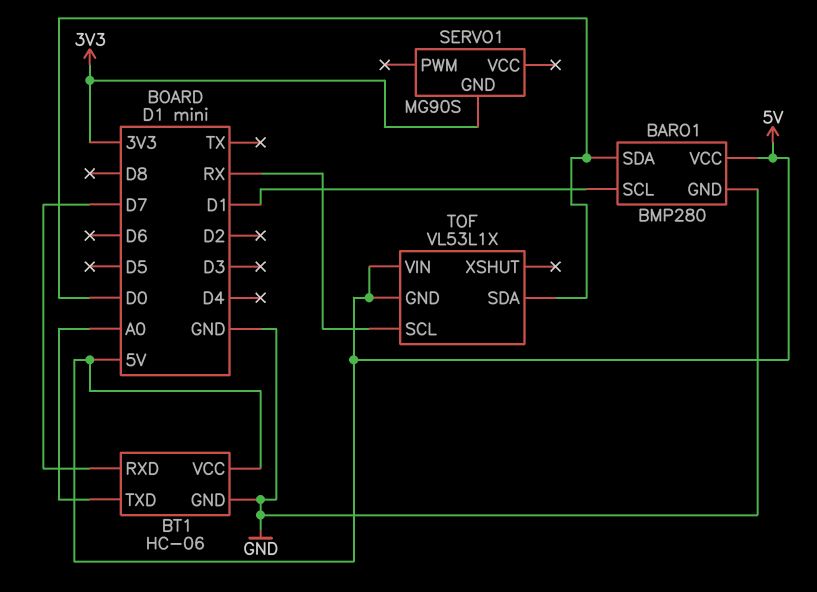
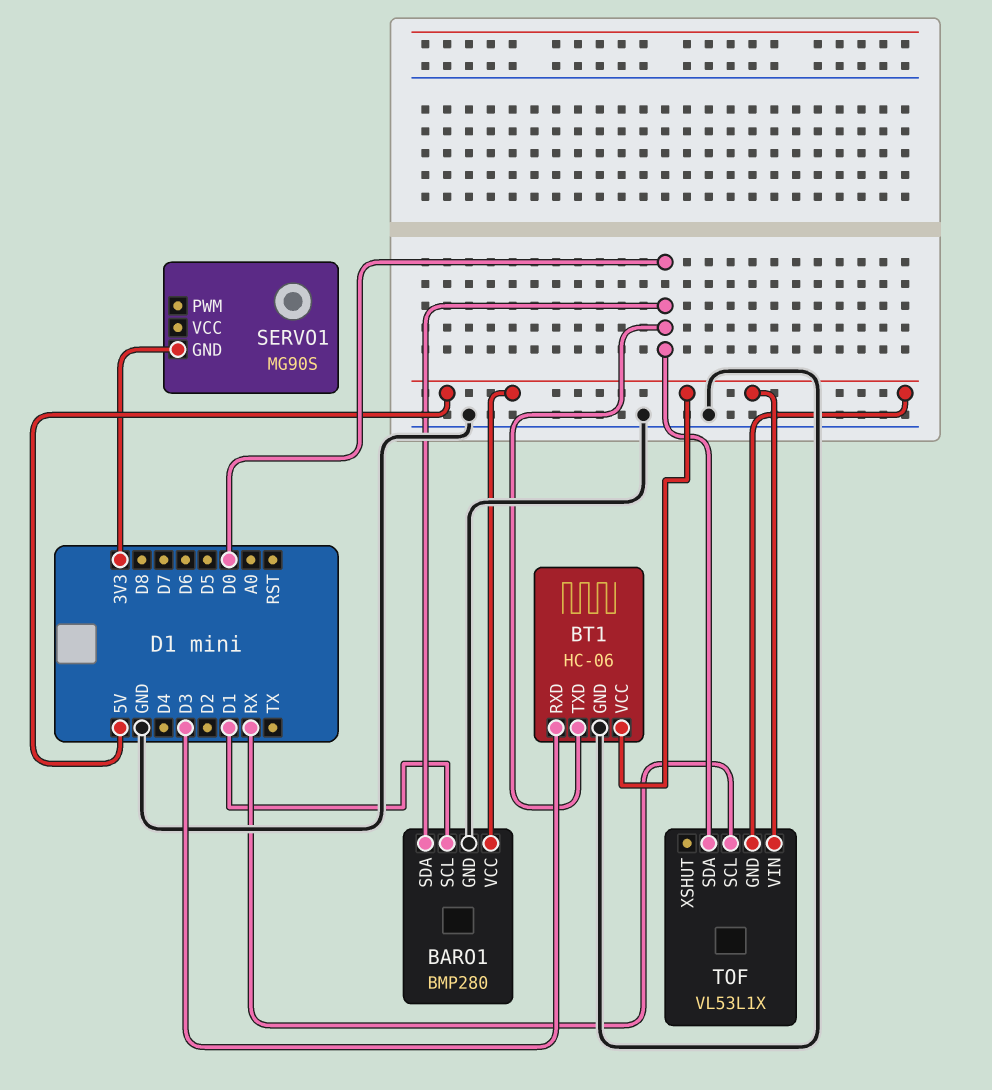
BT1 pin RXD: D7 -> D3
BT1 pin TXD: A0 -> D0

